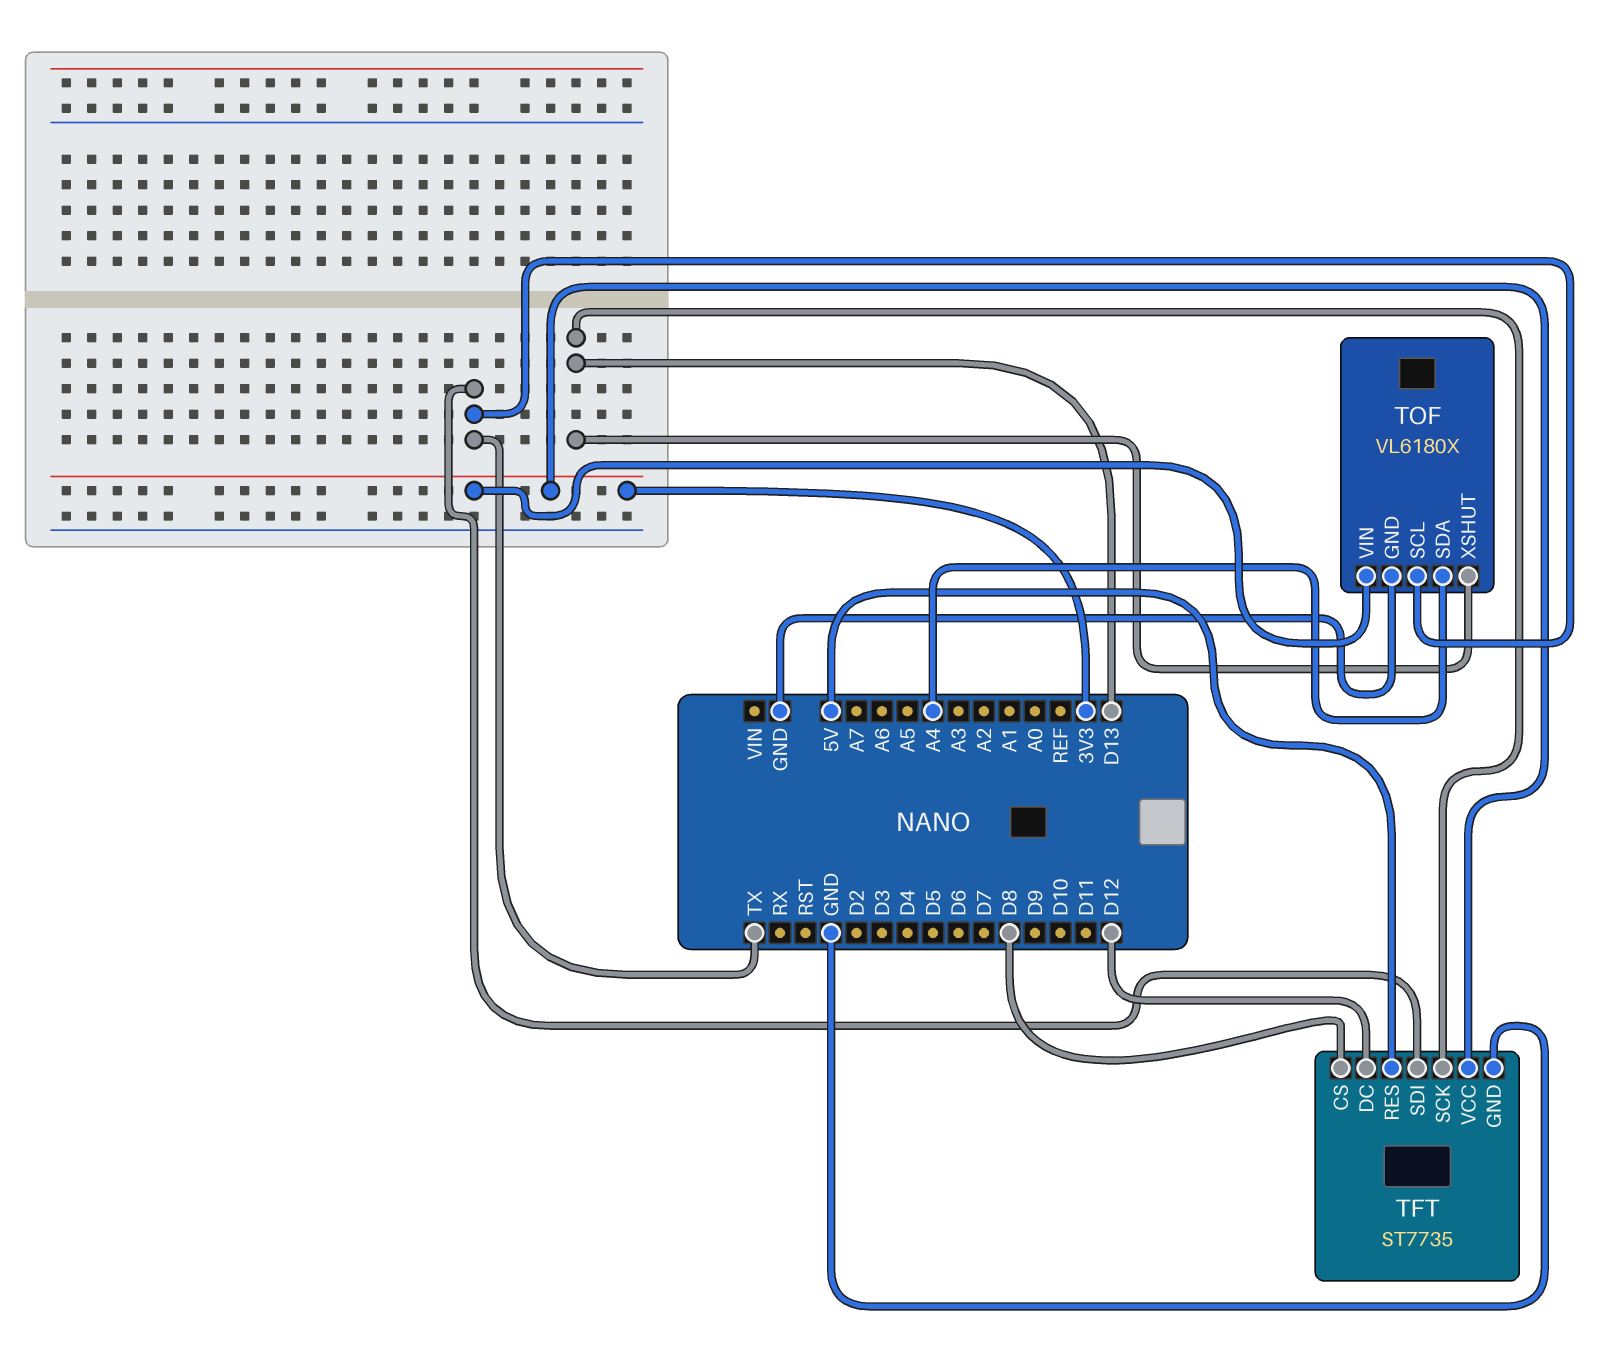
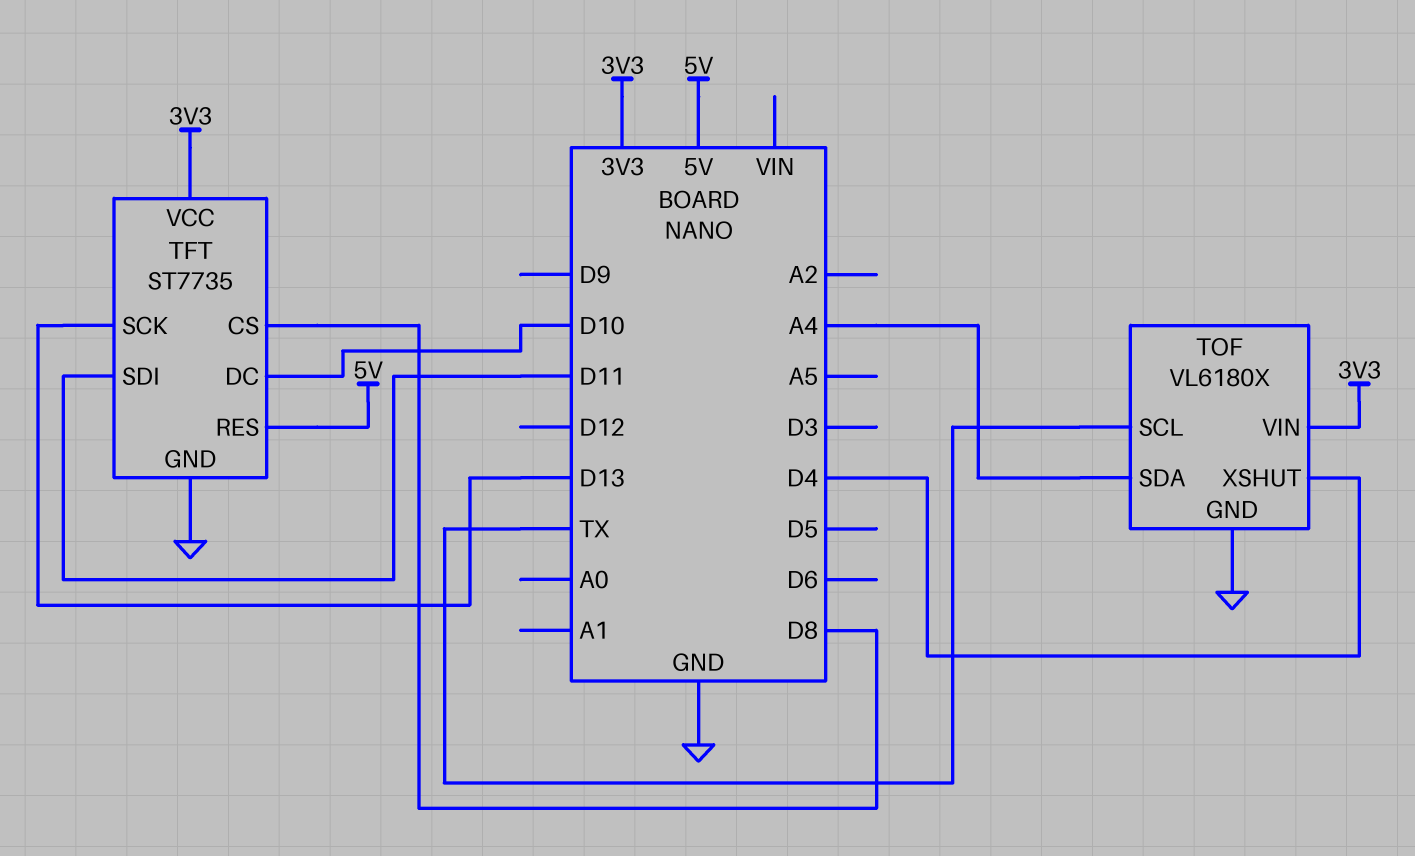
TFT pin DC: D12 -> D10
TFT pin SDI: TX -> D11
TOF pin XSHUT: D13 -> D4

